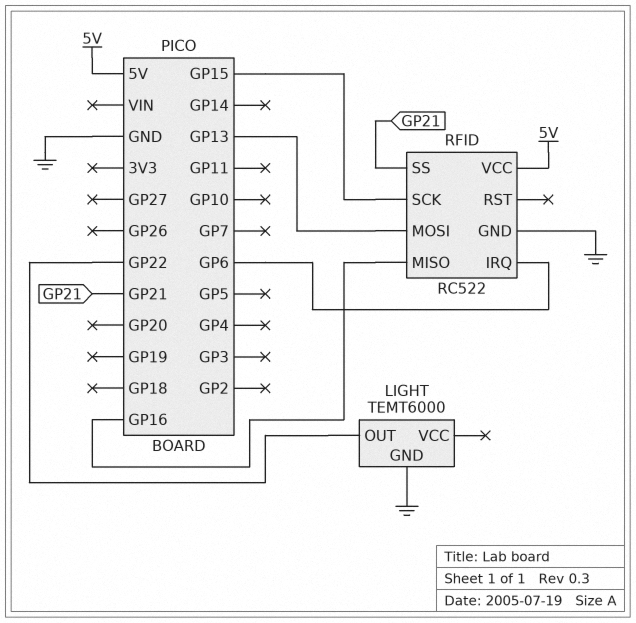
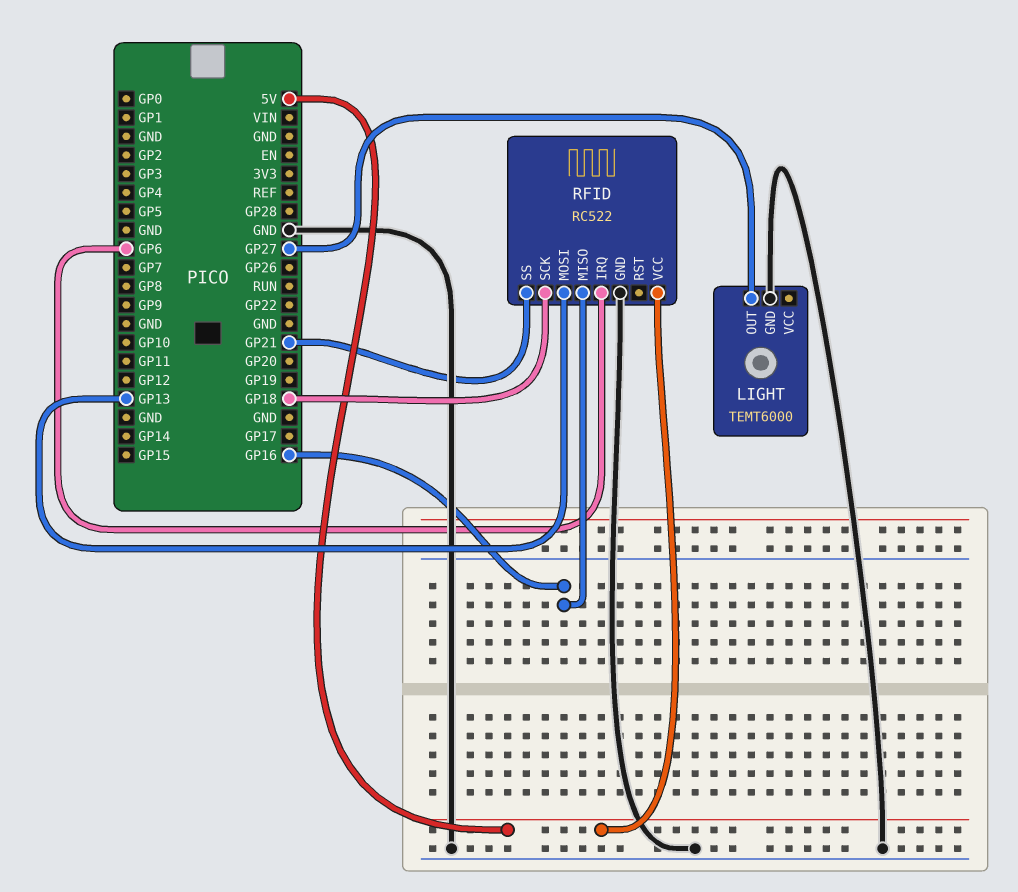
LIGHT pin OUT: GP22 -> GP27
RFID pin SCK: GP15 -> GP18

